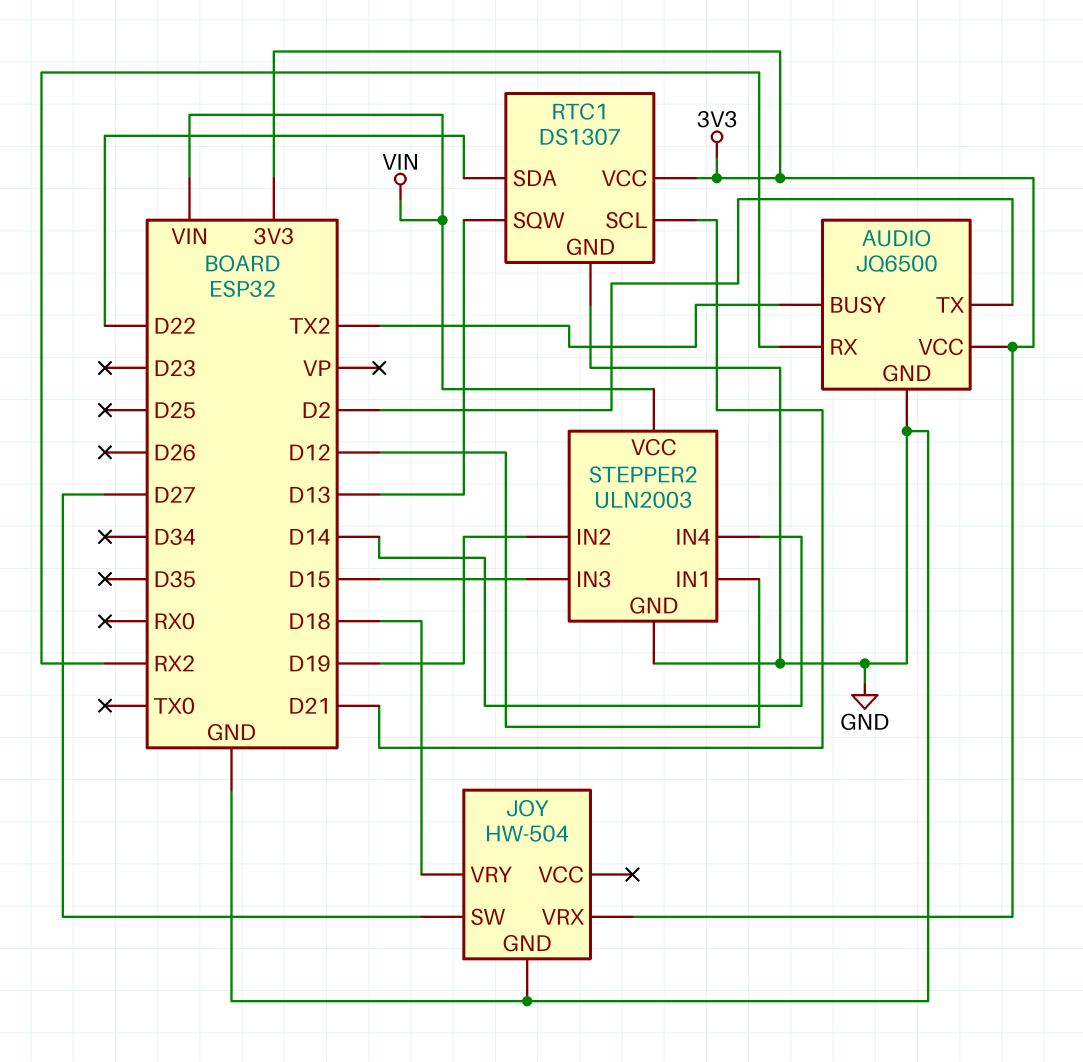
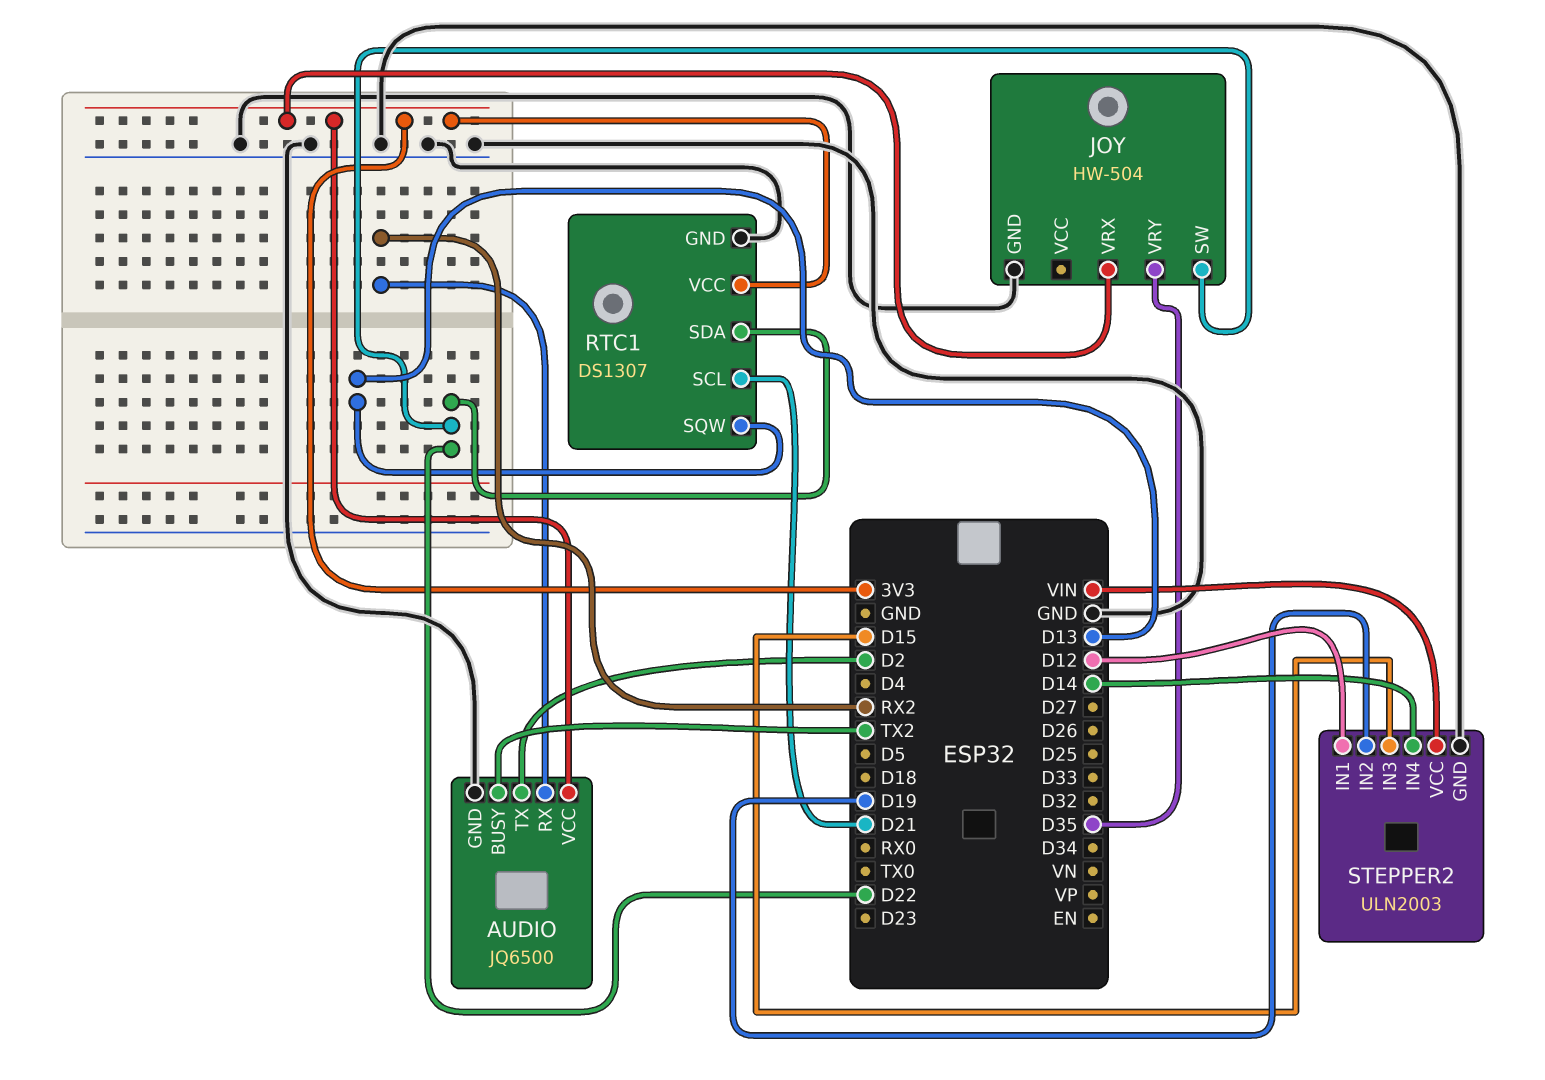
JOY pin SW: D27 -> D22
JOY pin VRY: D18 -> D35

